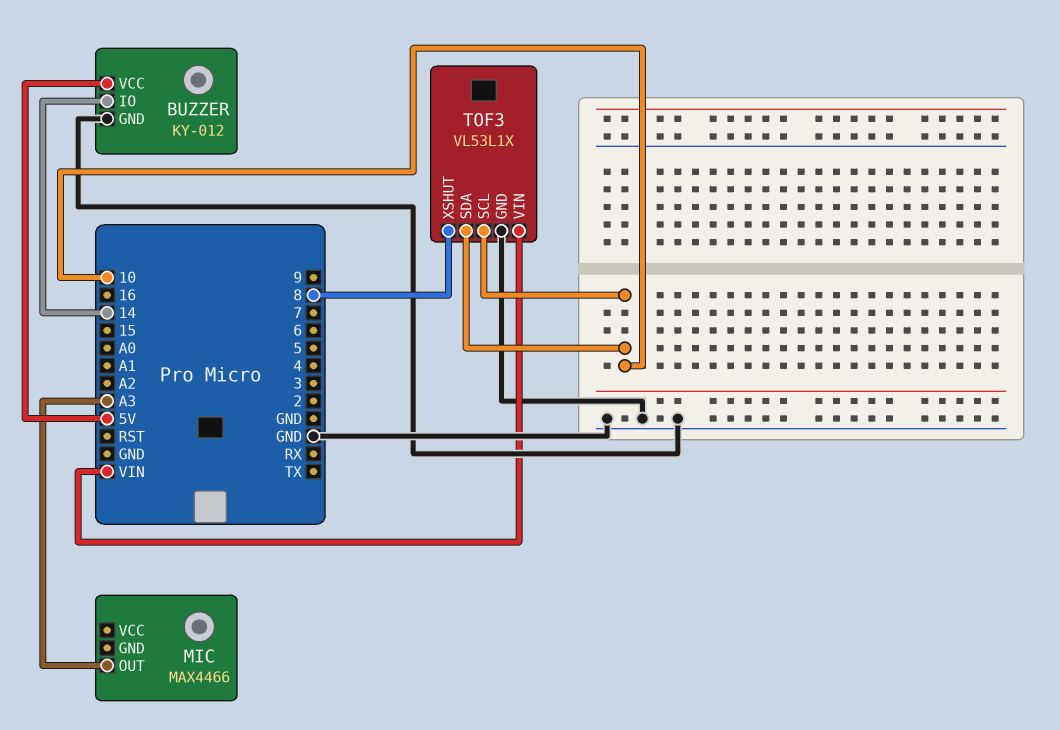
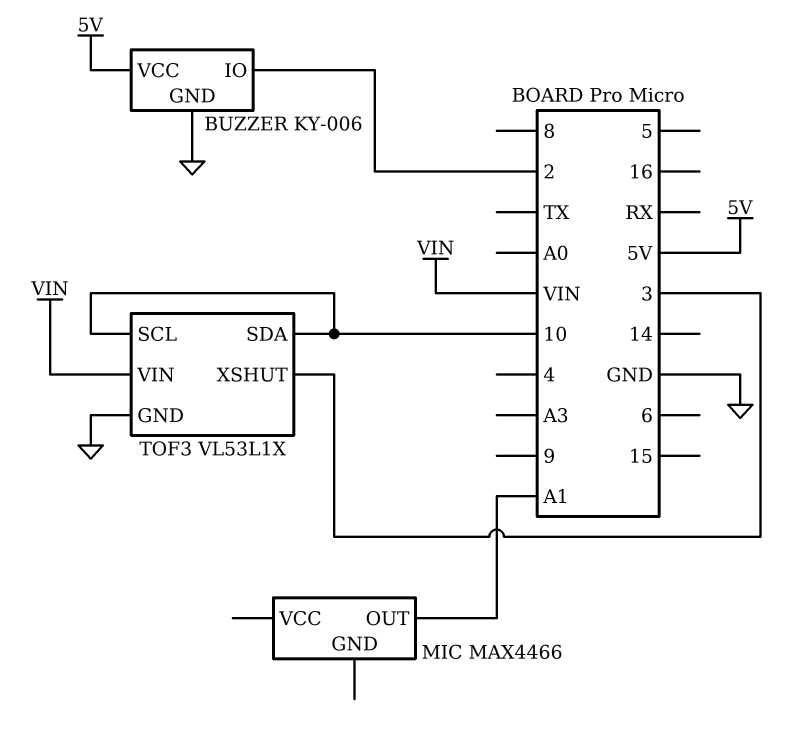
BUZZER: KY-012 -> KY-006
BUZZER pin IO: 14 -> 2
MIC pin OUT: A3 -> A1
TOF3 pin XSHUT: 8 -> 3

